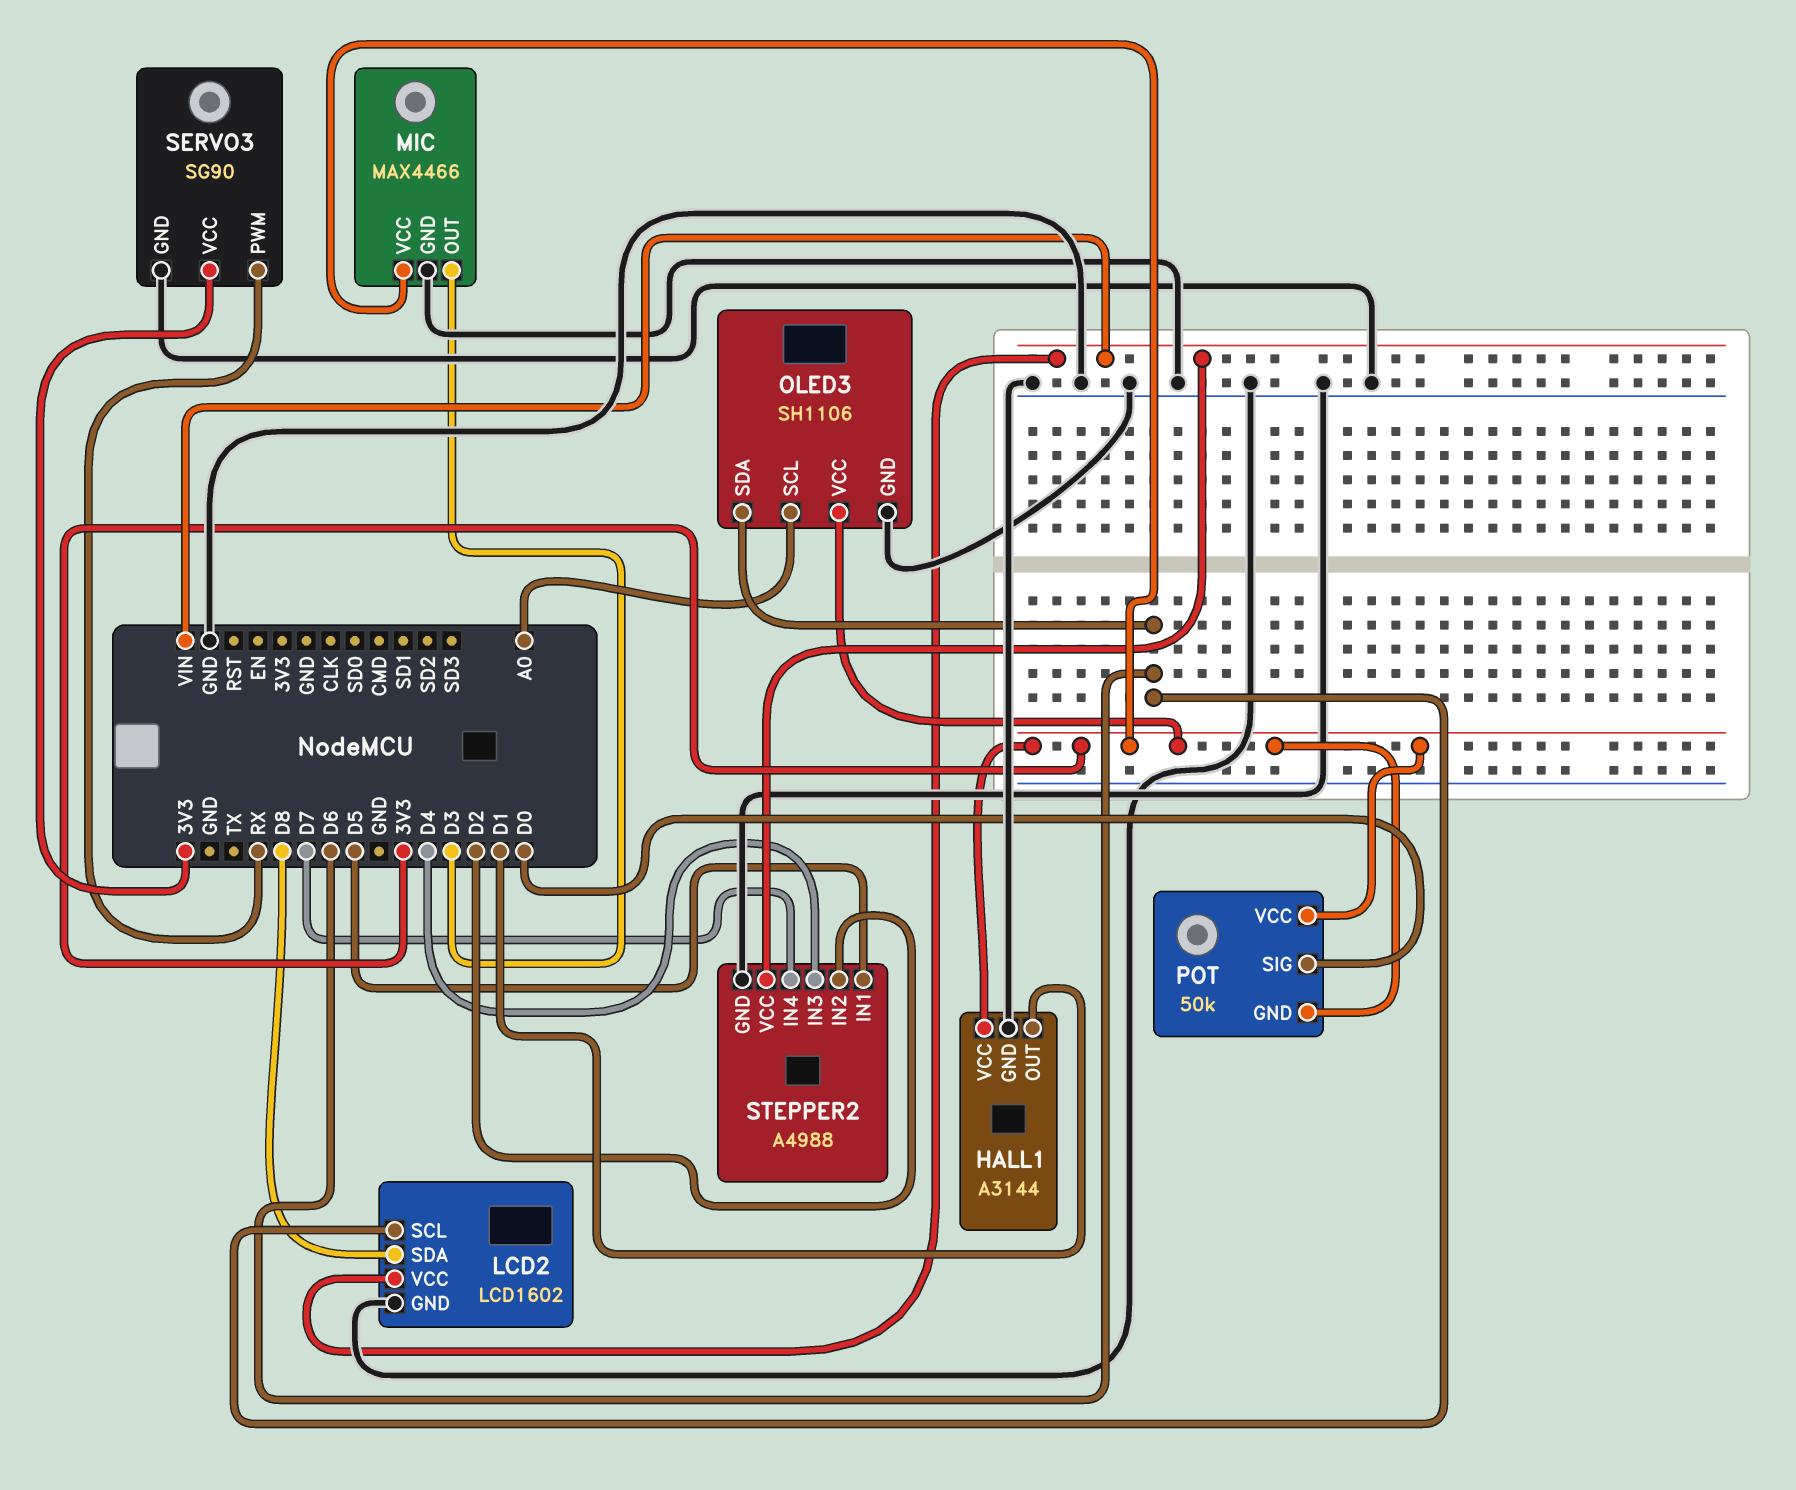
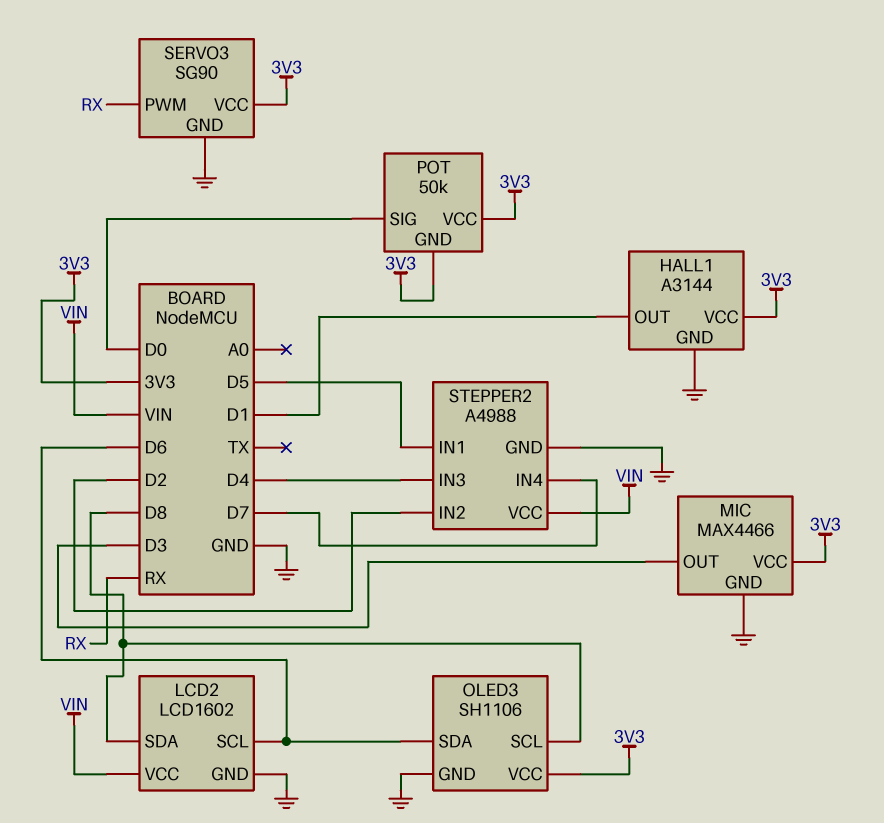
OLED3 pin SCL: A0 -> D8

